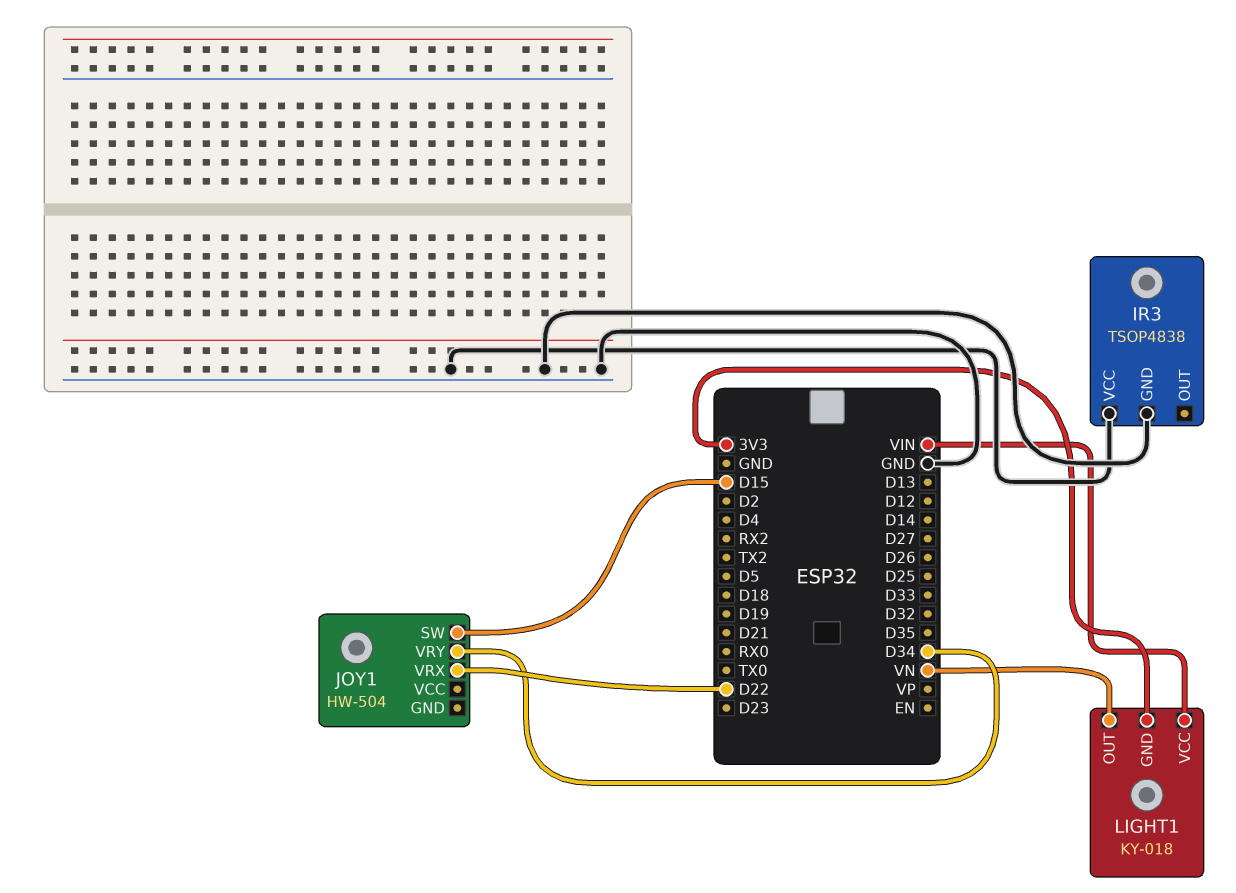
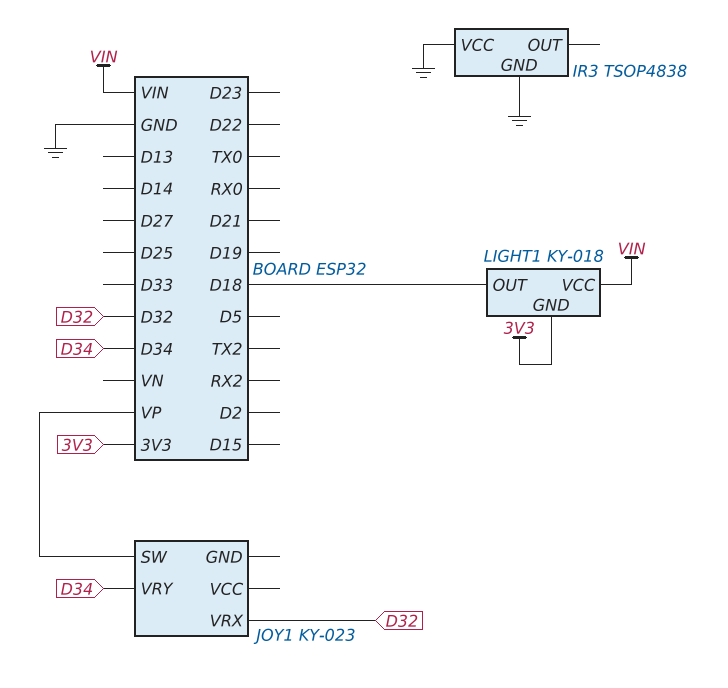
JOY1: HW-504 -> KY-023
JOY1 pin SW: D15 -> VP
JOY1 pin VRX: D22 -> D32
LIGHT1 pin OUT: VN -> D18

